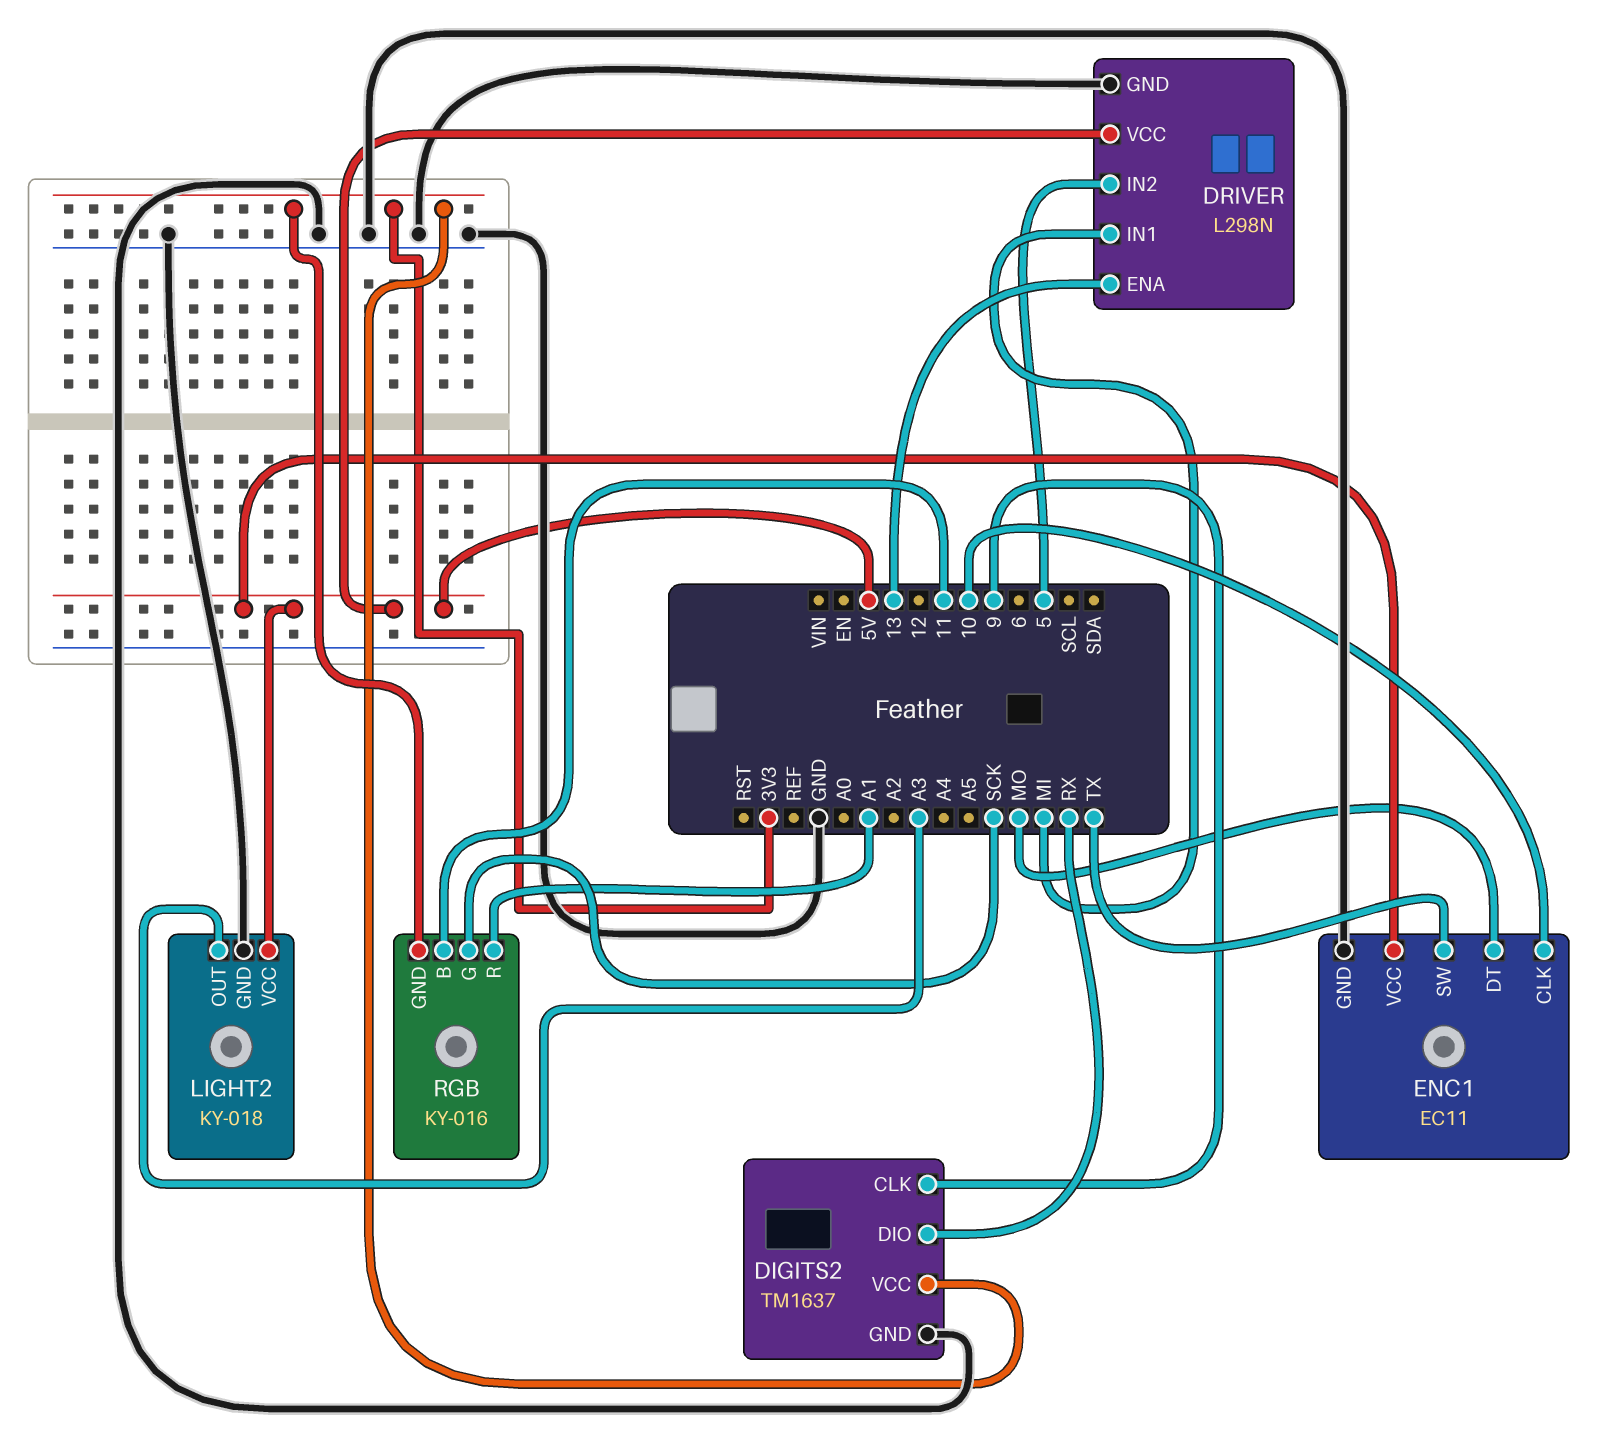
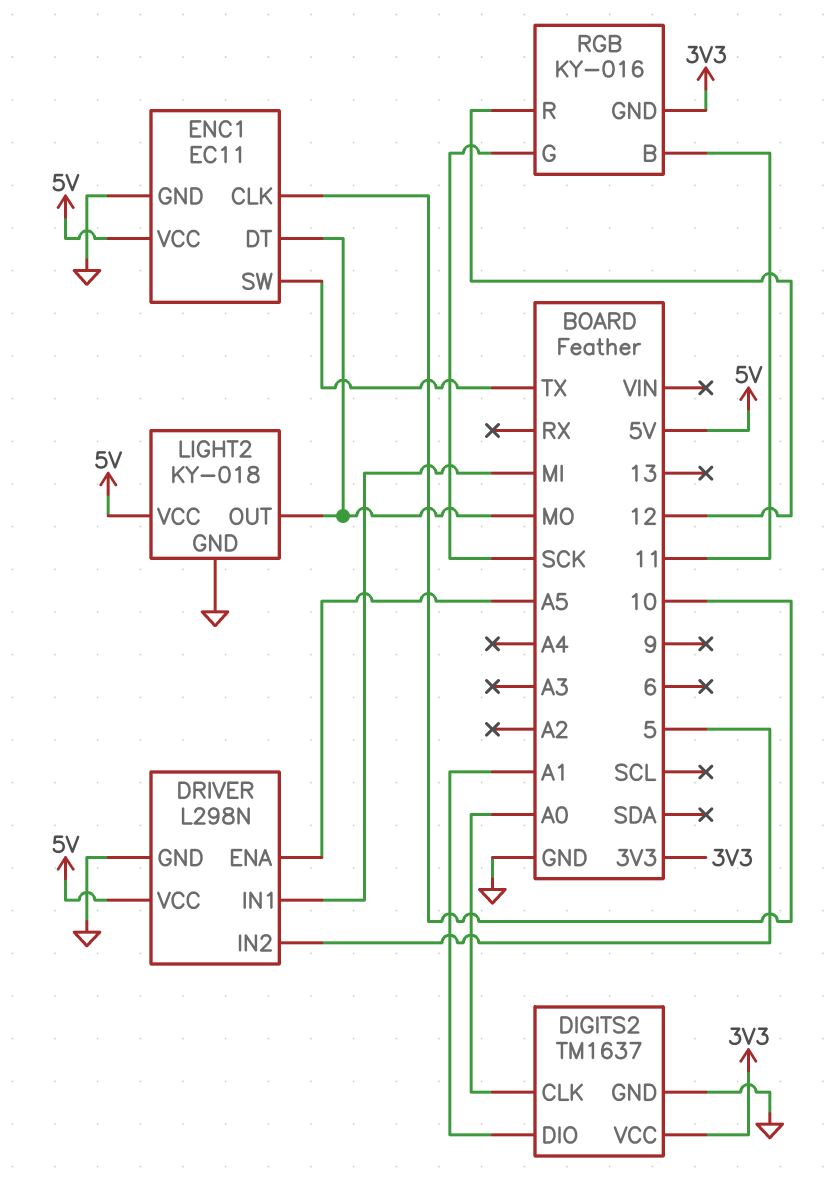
DIGITS2 pin CLK: 9 -> A0
DIGITS2 pin DIO: RX -> A1
DRIVER pin ENA: 13 -> A5
LIGHT2 pin OUT: A3 -> MO
RGB pin R: A1 -> 12

